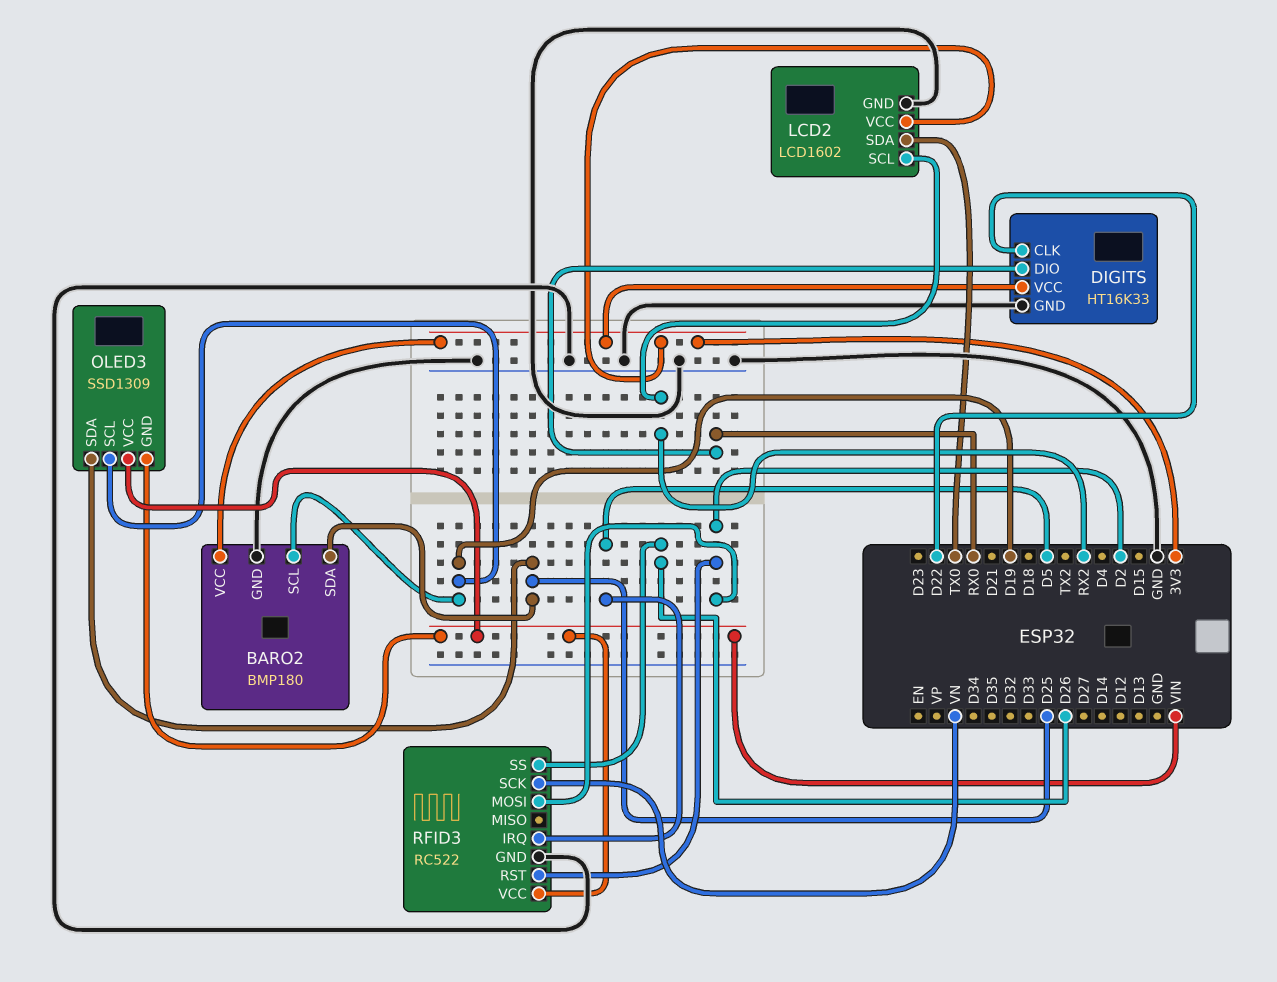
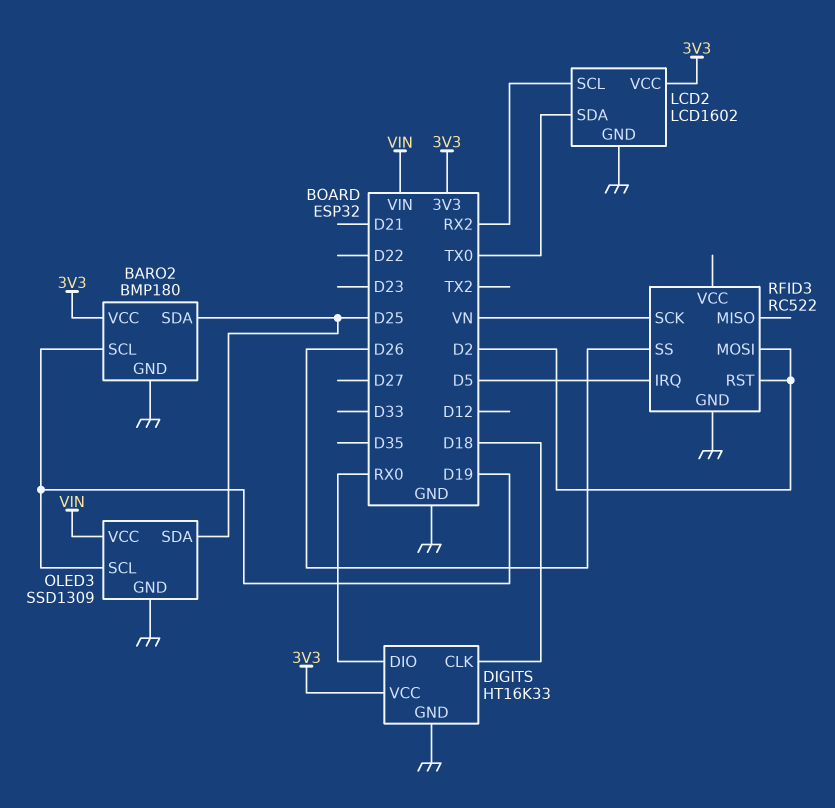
DIGITS pin CLK: D22 -> D18
OLED3 pin GND: VIN -> GND
RFID3 pin VCC: VIN -> none

